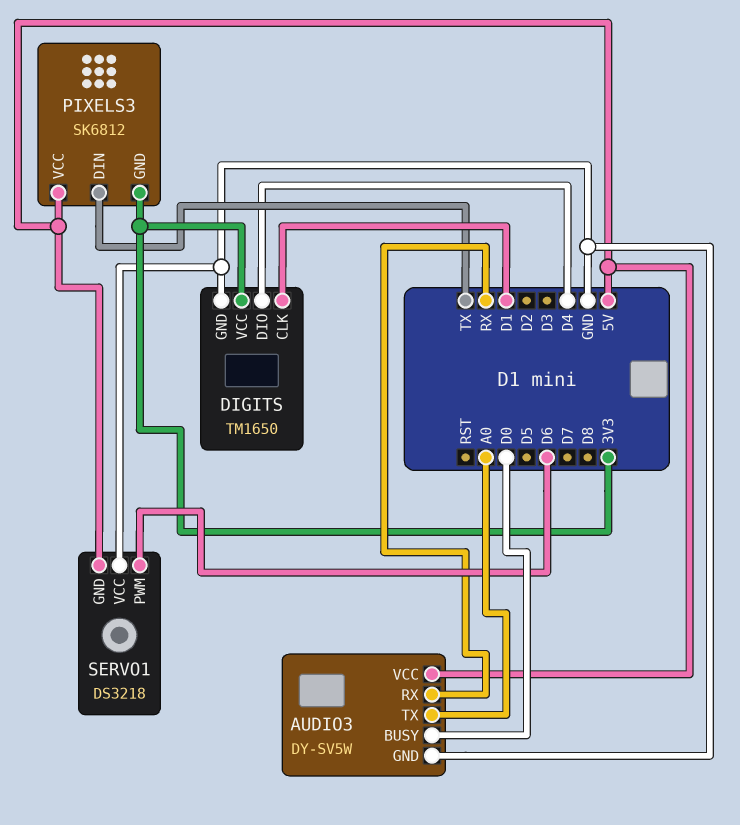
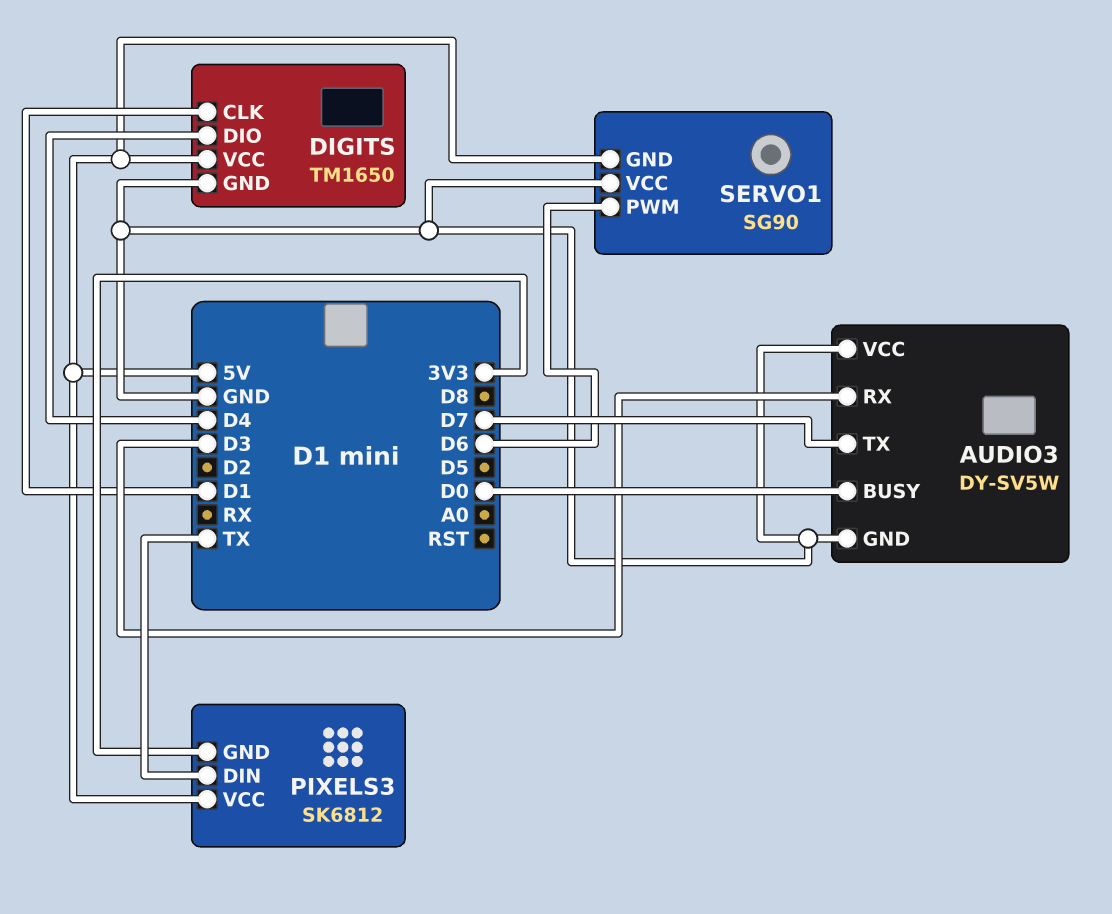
AUDIO3 pin RX: RX -> D3
AUDIO3 pin TX: A0 -> D7
AUDIO3 pin VCC: 5V -> GND
DIGITS pin VCC: 3V3 -> 5V
SERVO1: DS3218 -> SG90

